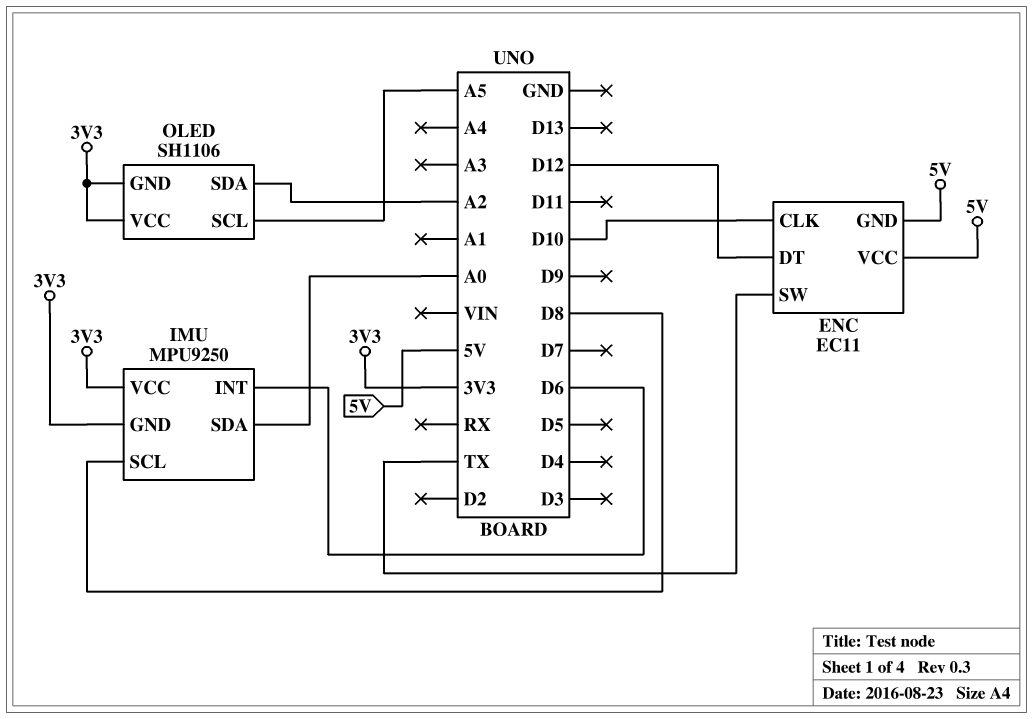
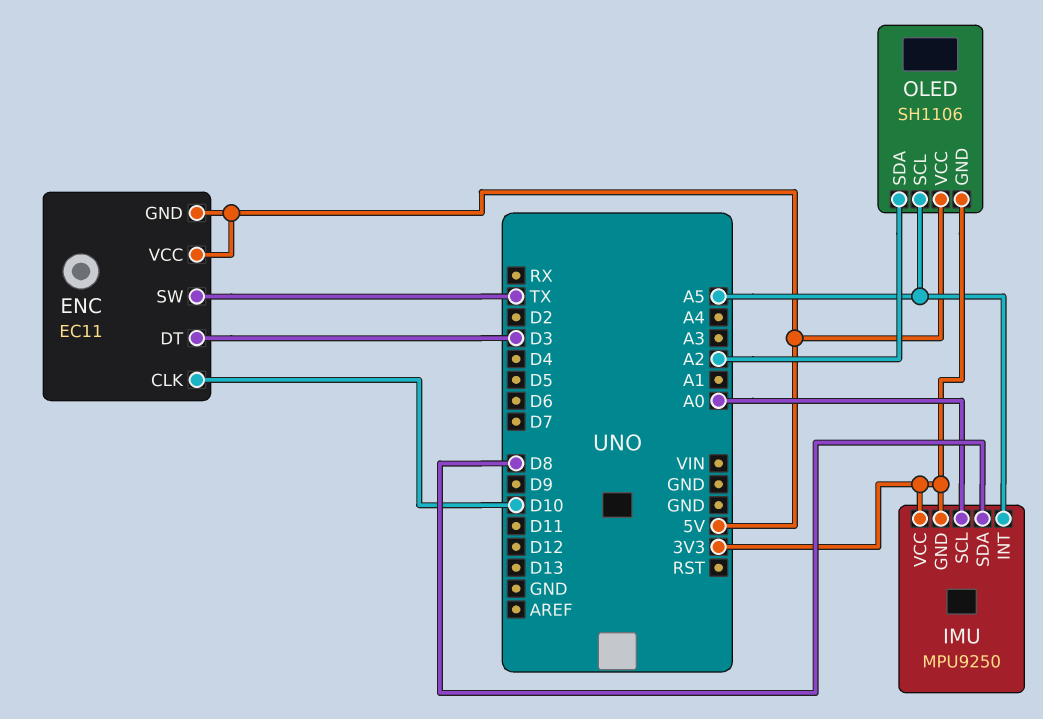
ENC pin DT: D12 -> D3
IMU pin INT: D6 -> A5
IMU pin SCL: D8 -> A0
IMU pin SDA: A0 -> D8
OLED pin VCC: 3V3 -> 5V

